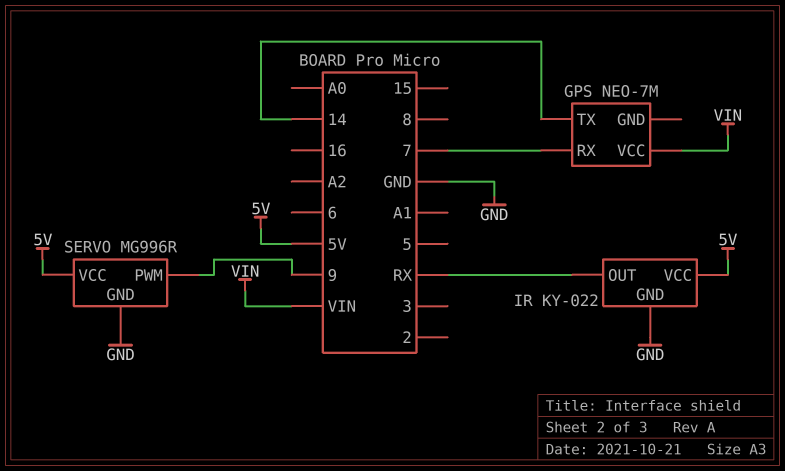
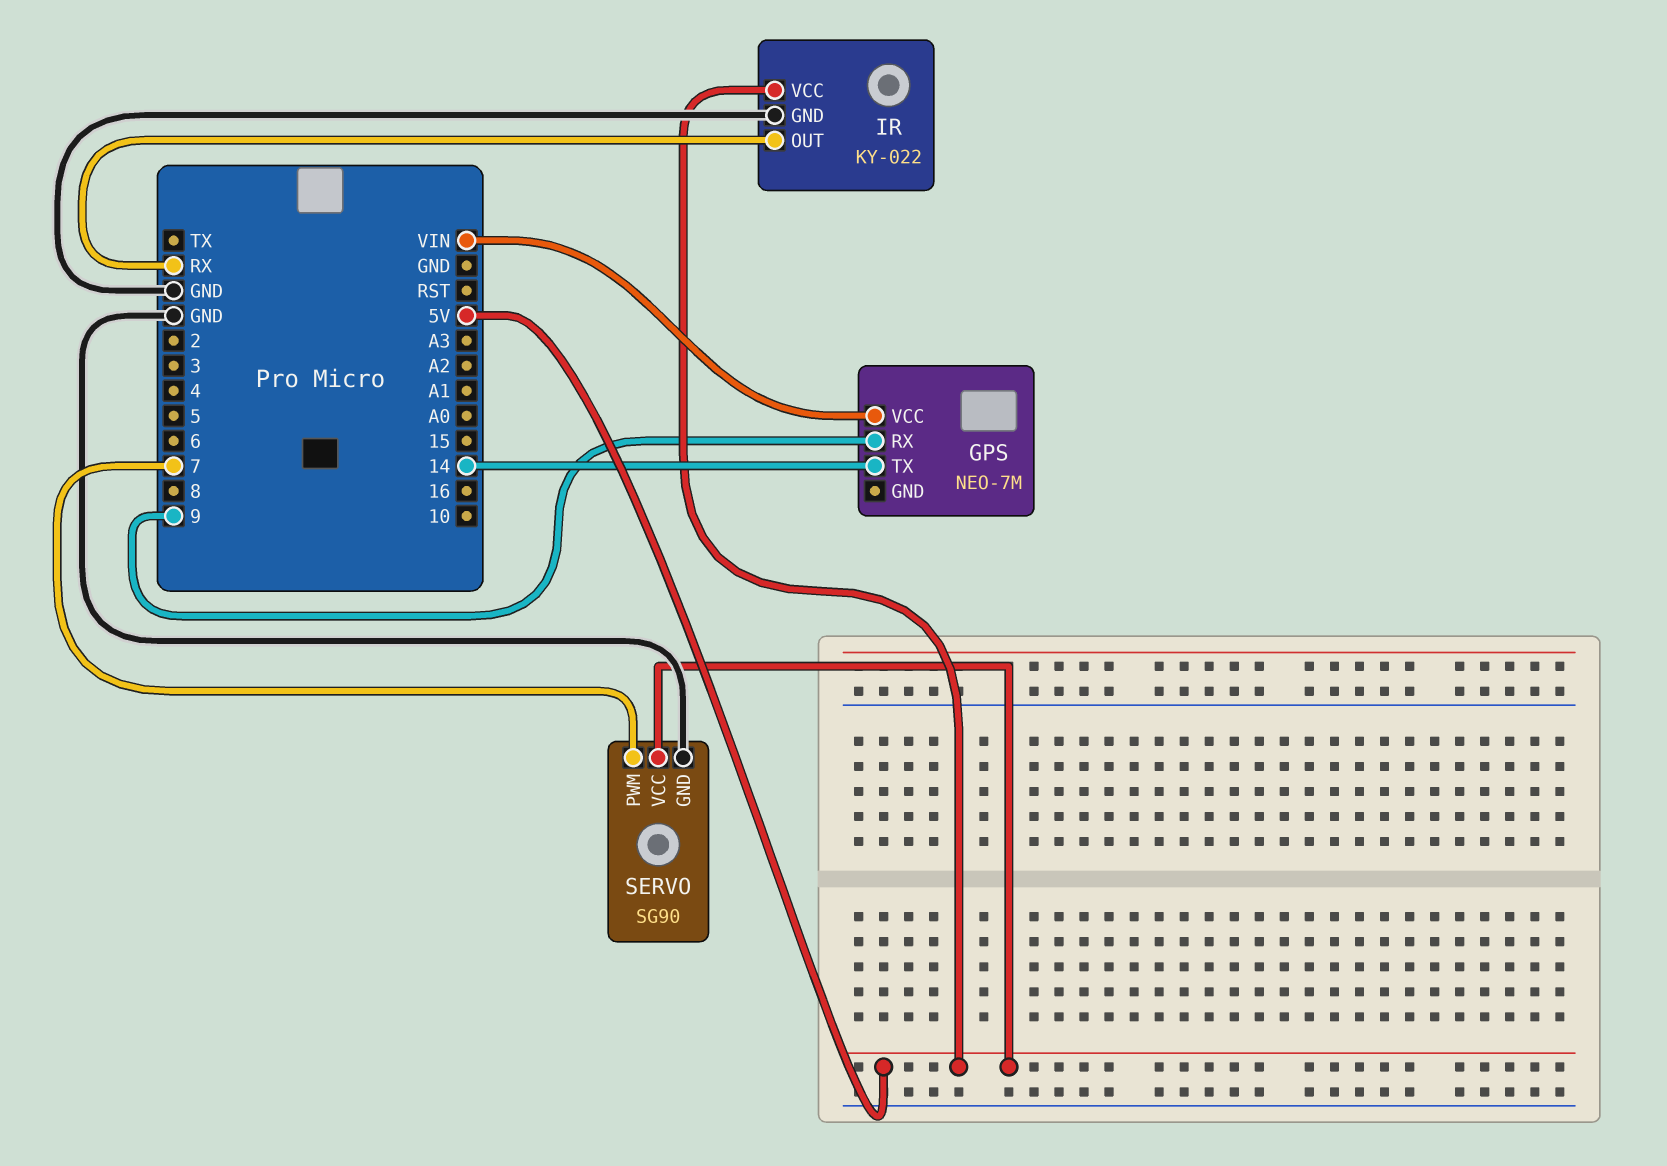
GPS pin RX: 7 -> 9
SERVO: MG996R -> SG90
SERVO pin PWM: 9 -> 7

